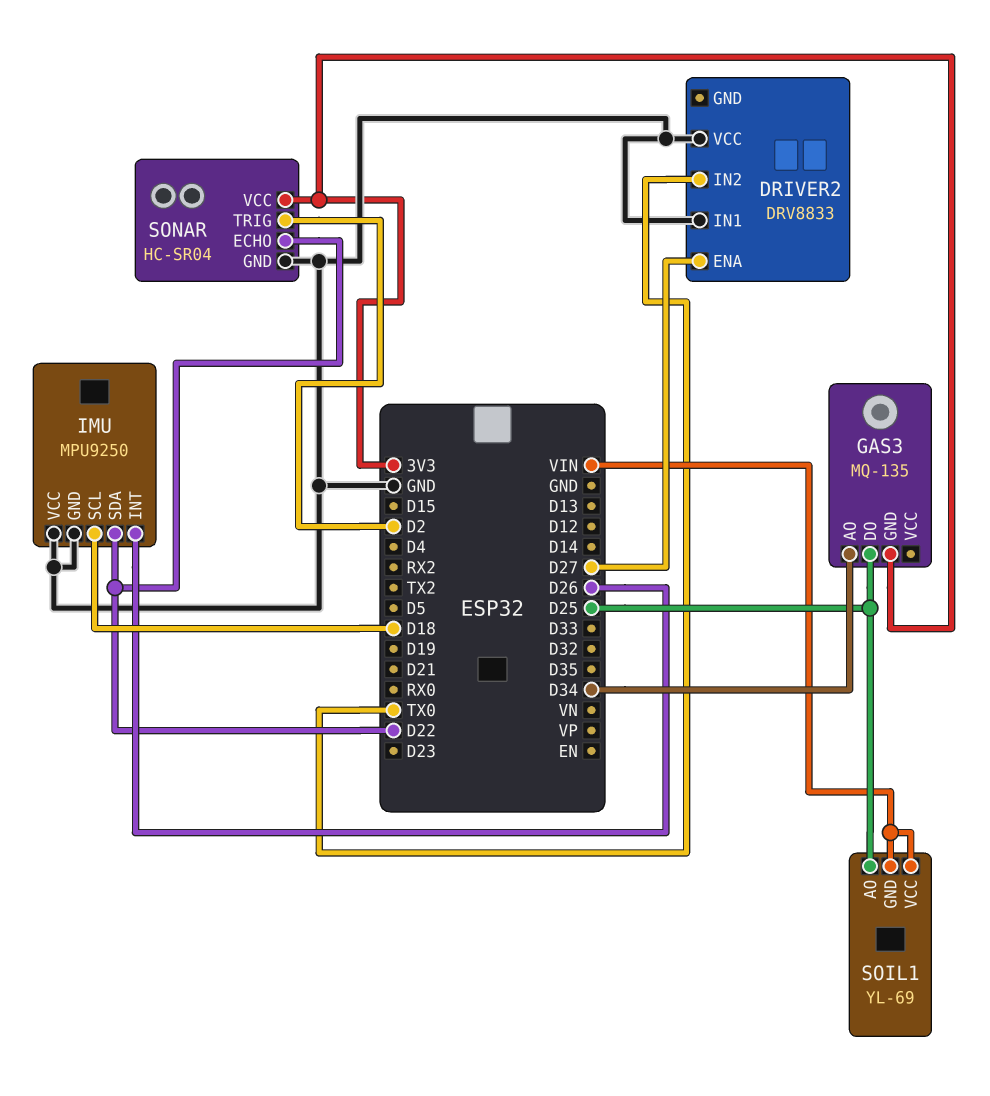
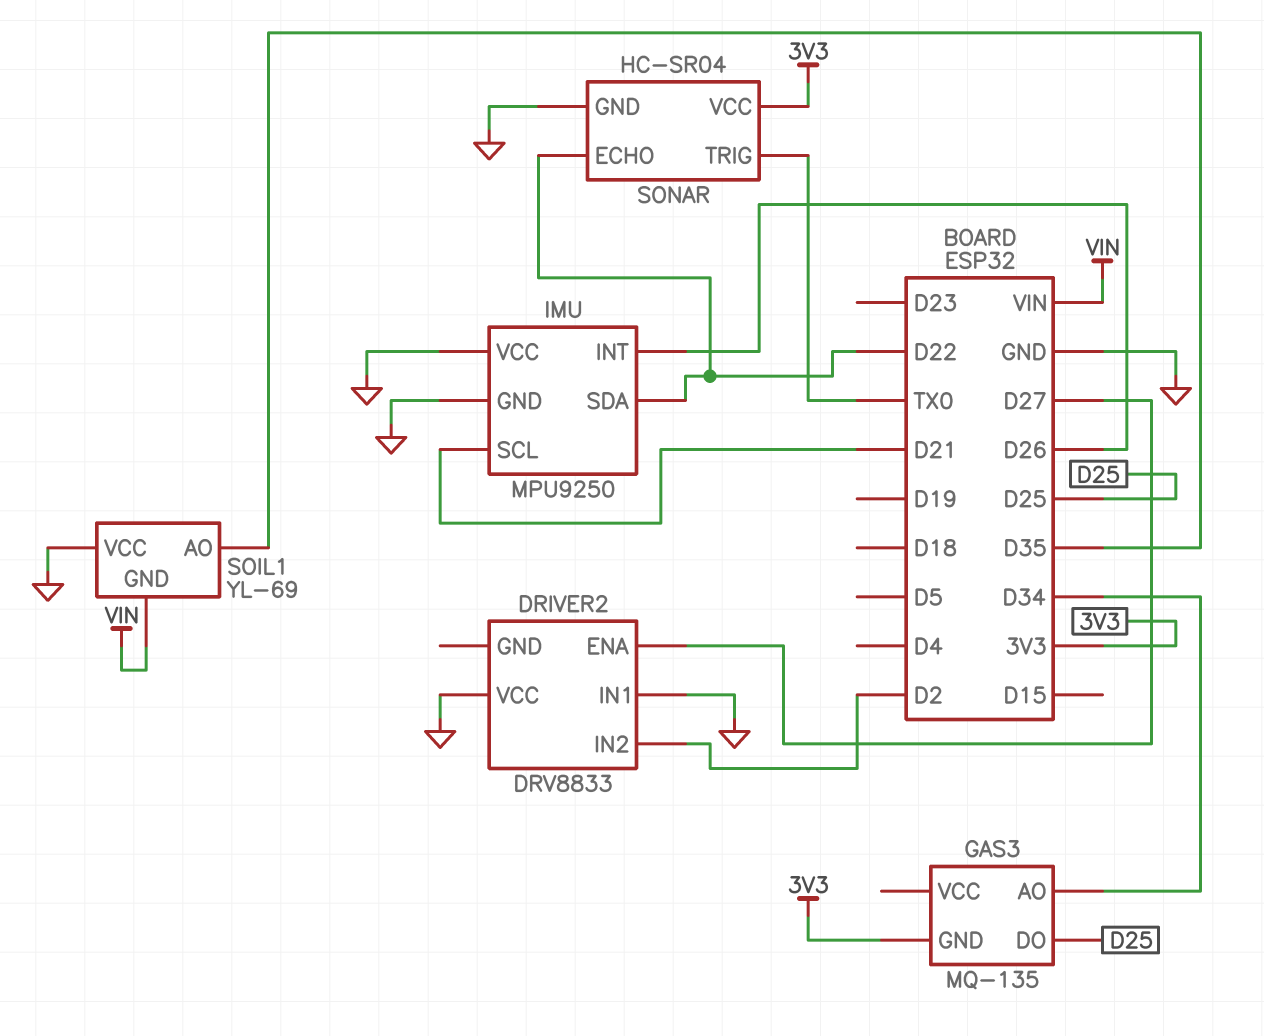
DRIVER2 pin IN2: TX0 -> D2
IMU pin SCL: D18 -> D21
SOIL1 pin AO: D25 -> D35
SOIL1 pin VCC: VIN -> GND
SONAR pin TRIG: D2 -> TX0

